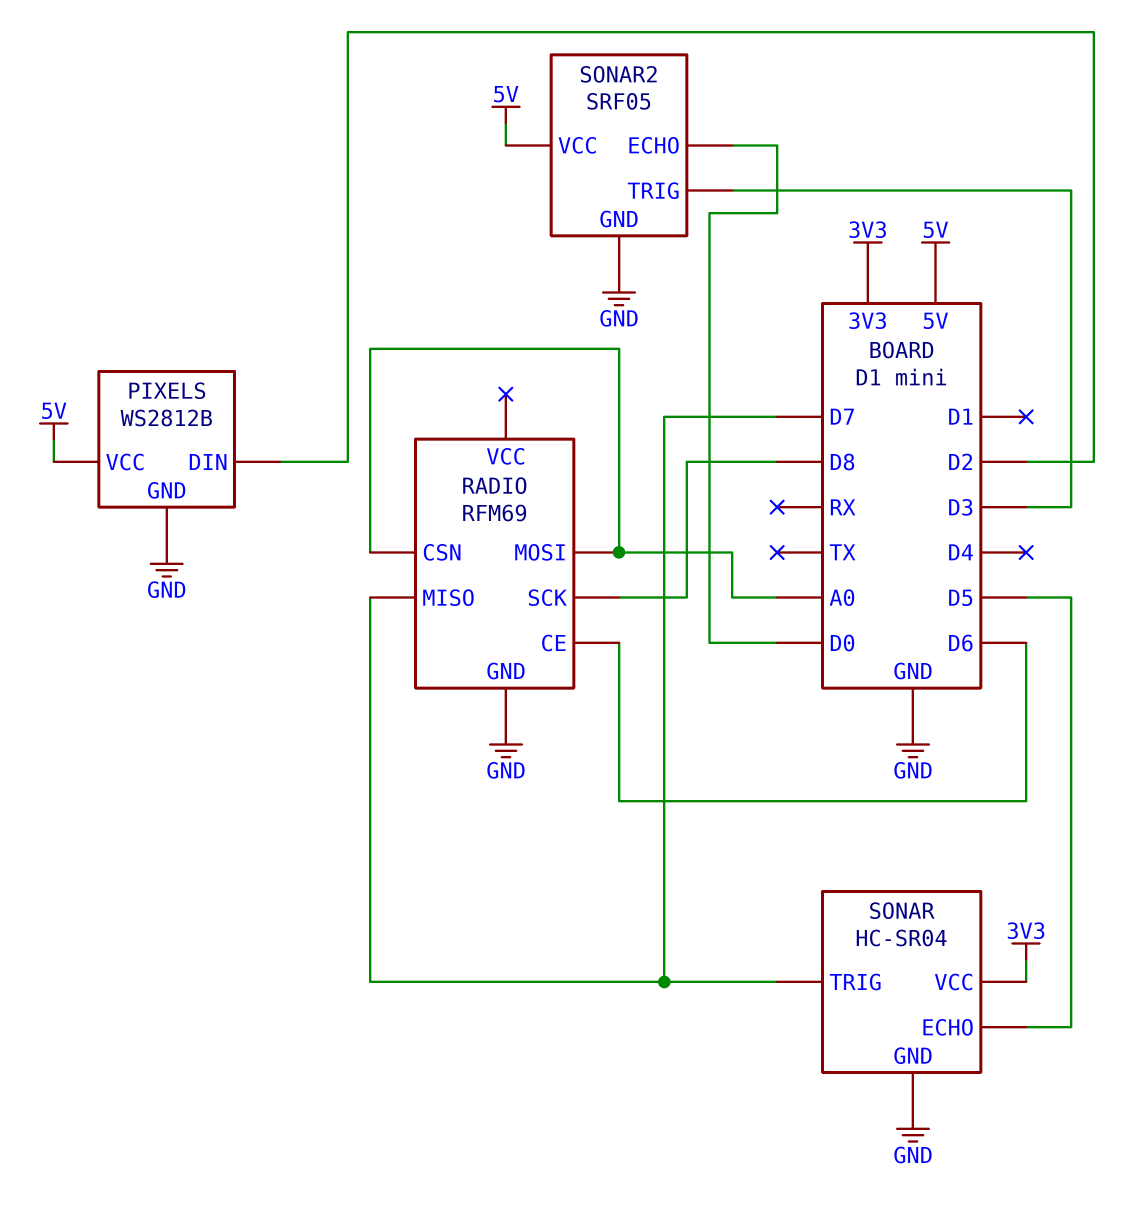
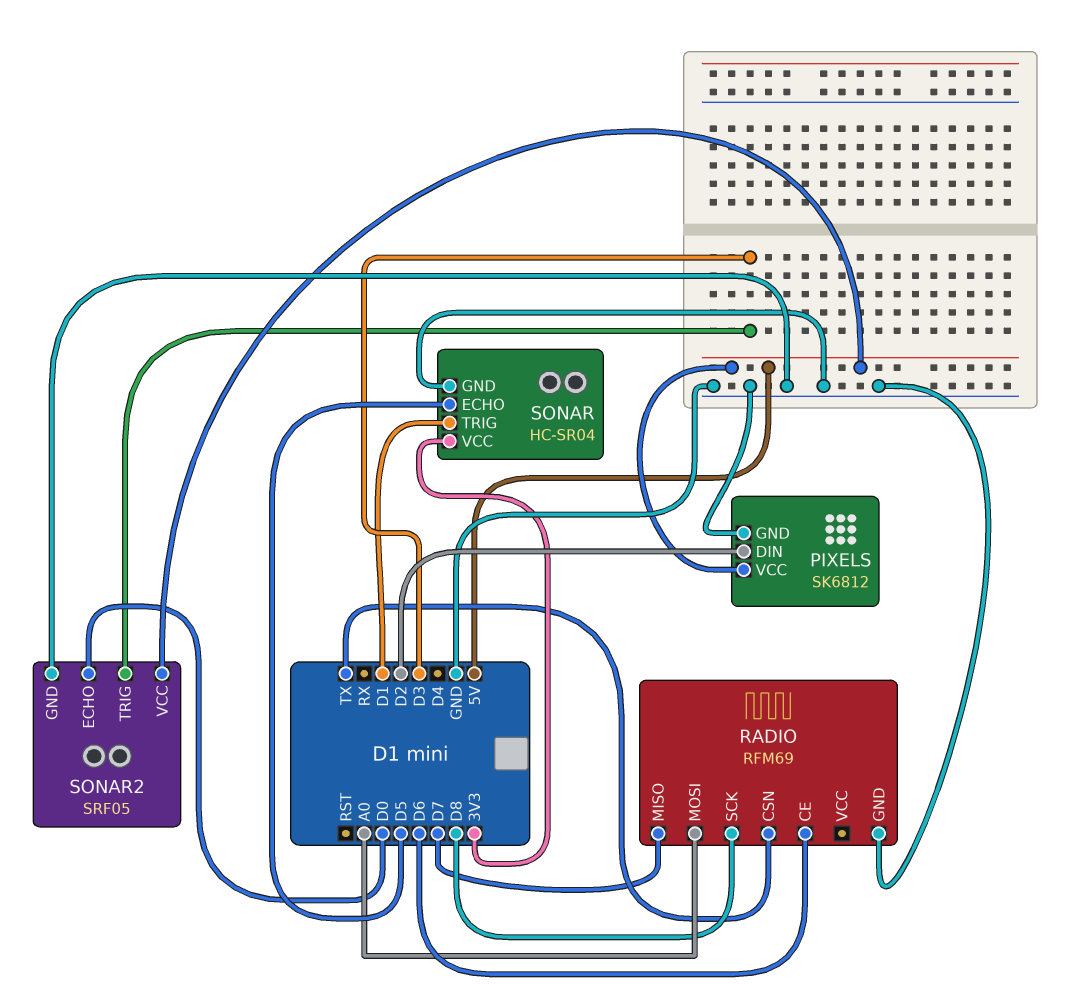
PIXELS: WS2812B -> SK6812
RADIO pin CSN: A0 -> TX
SONAR pin TRIG: D7 -> D1

